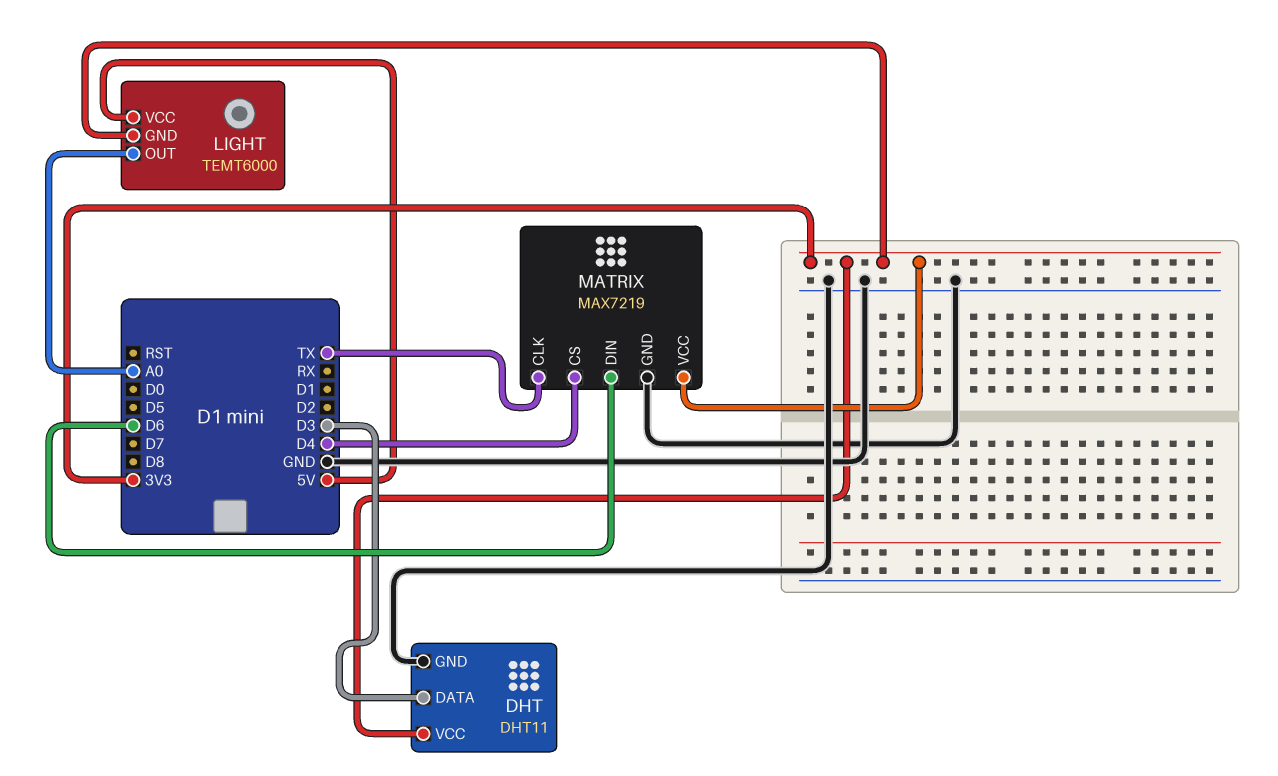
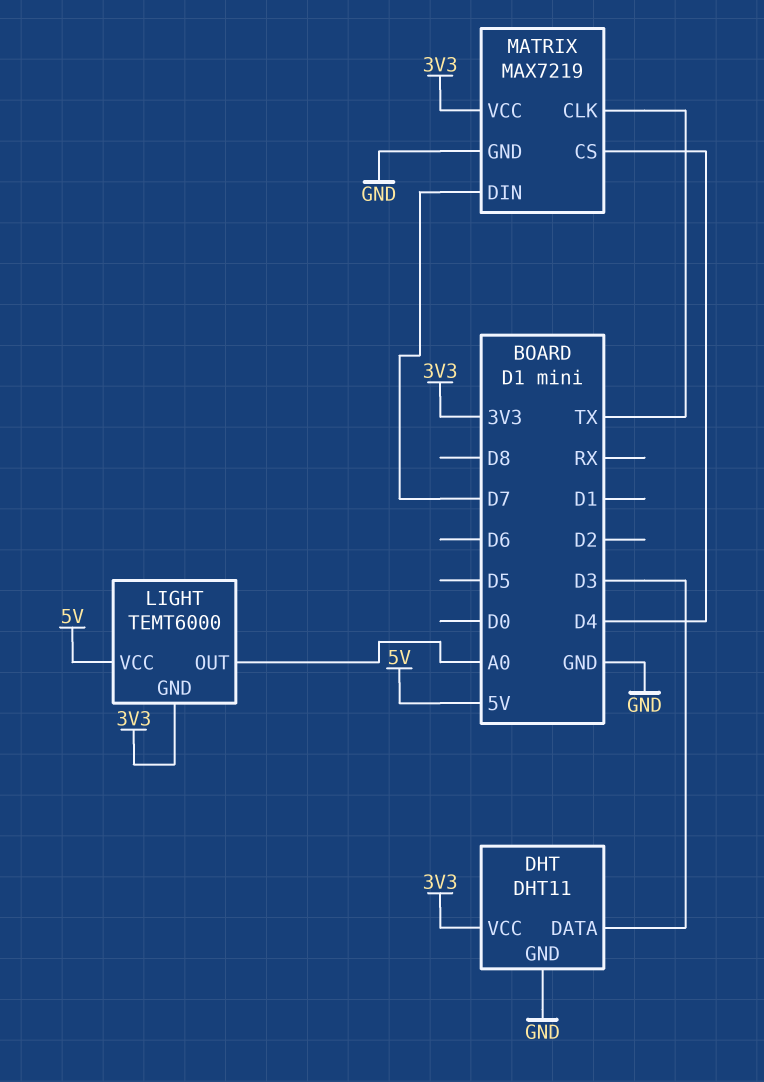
MATRIX pin DIN: D6 -> D7

